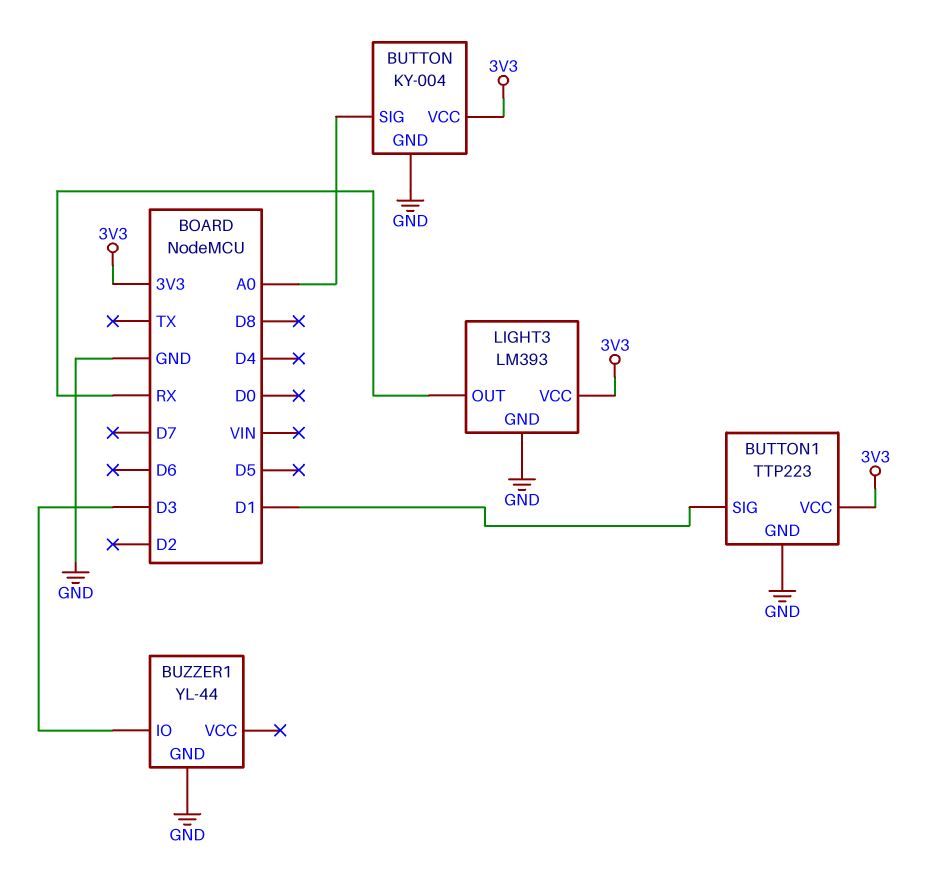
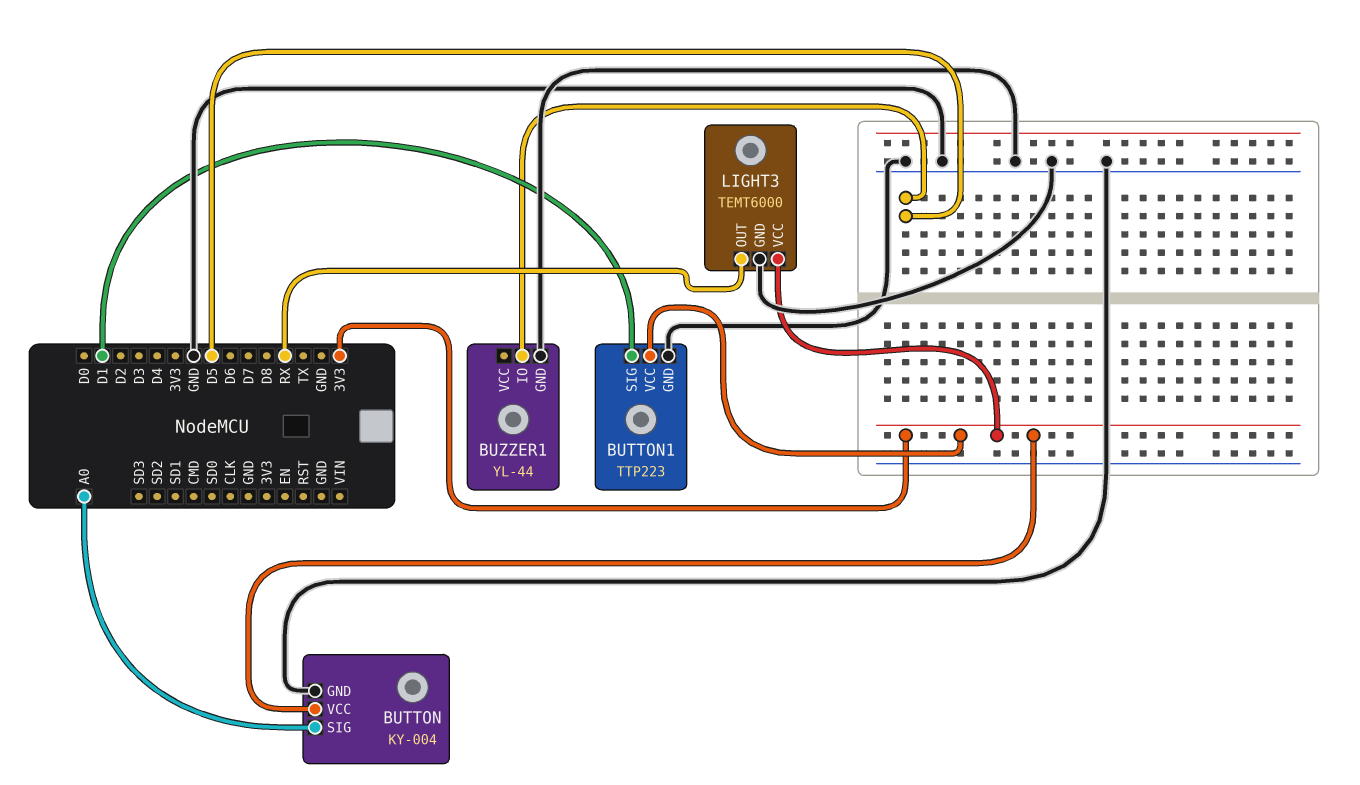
BUZZER1 pin IO: D3 -> D5
LIGHT3: LM393 -> TEMT6000

